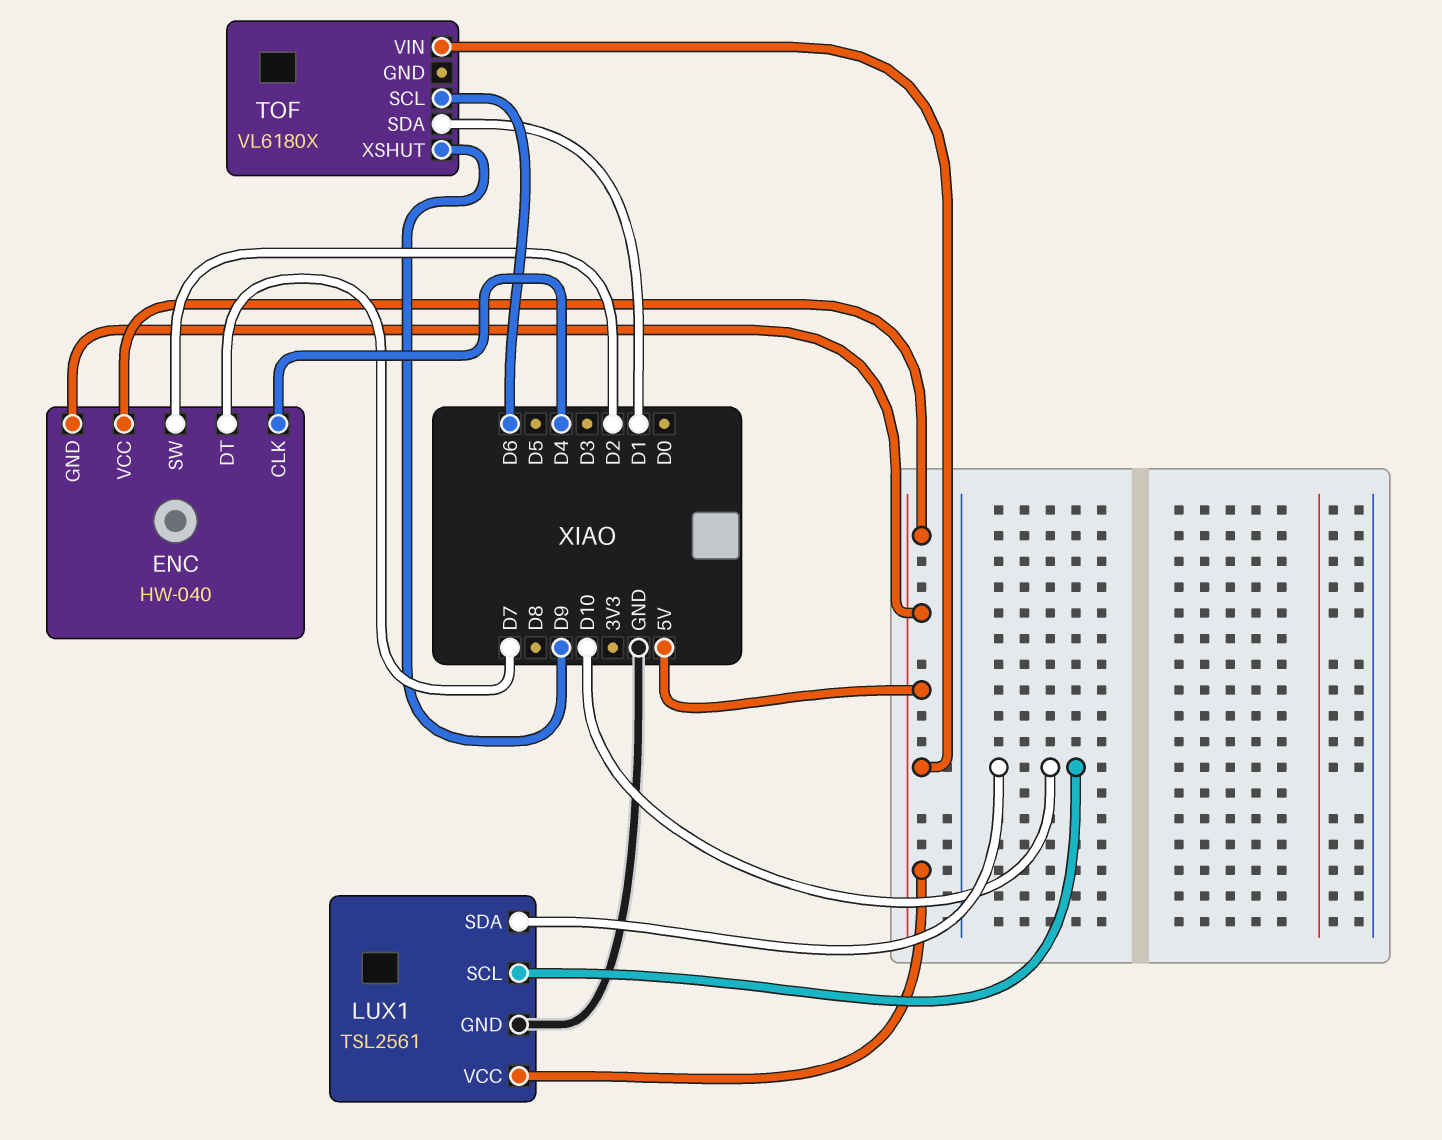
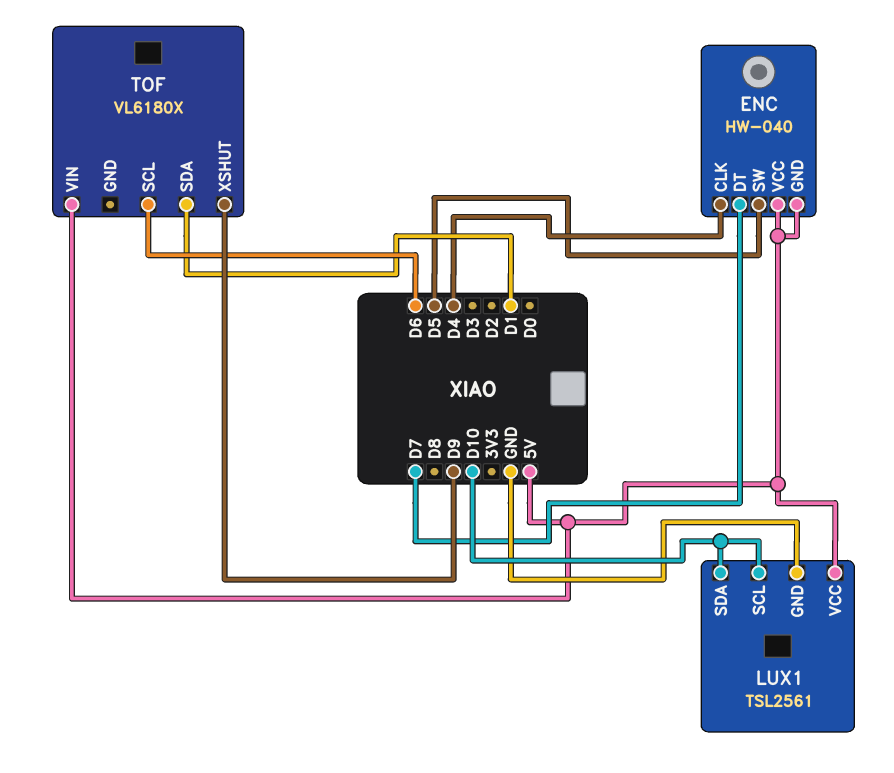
ENC pin SW: D2 -> D5

